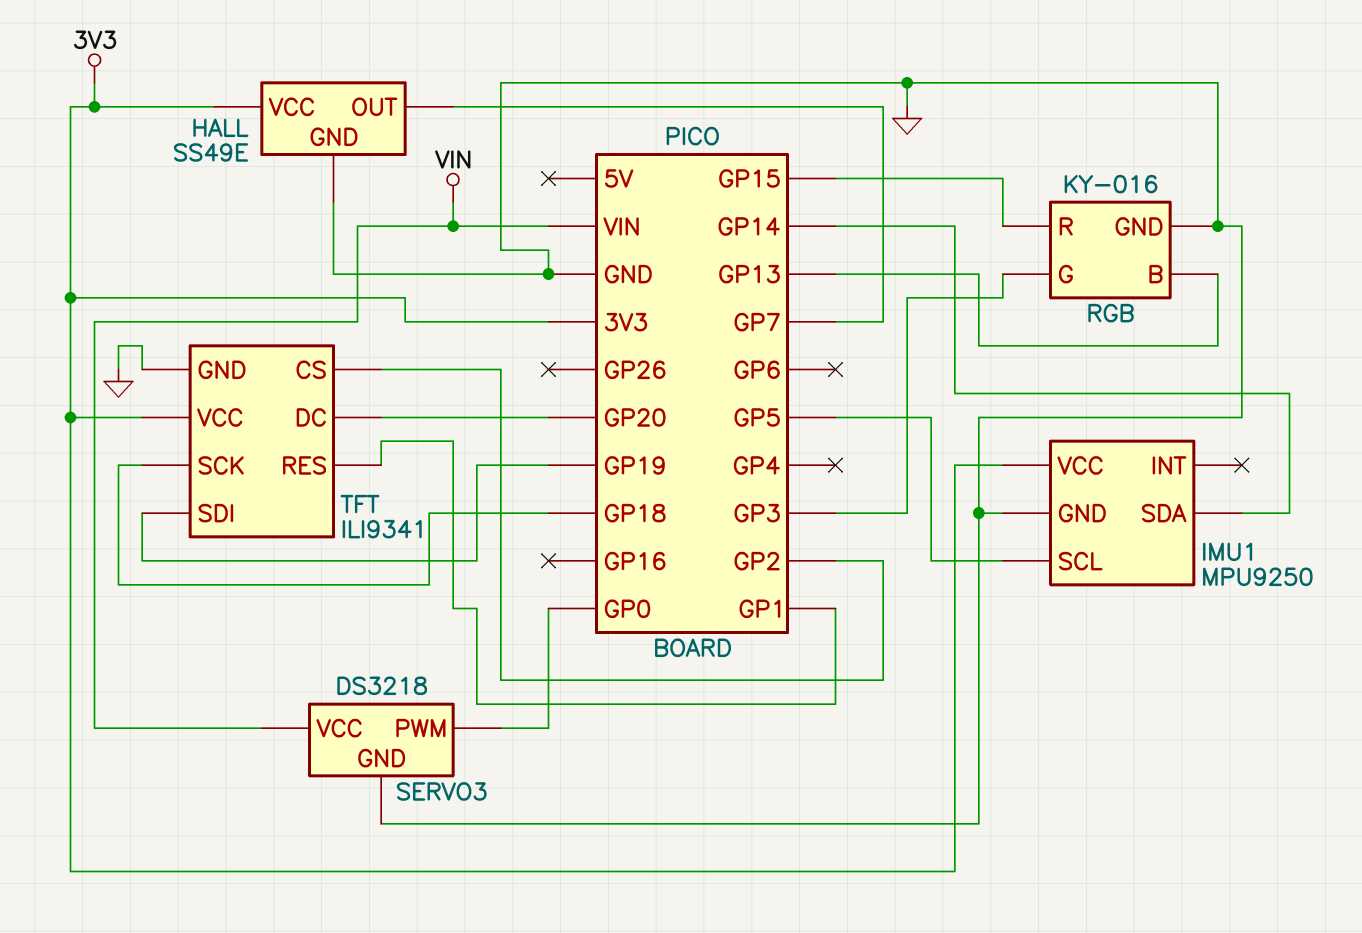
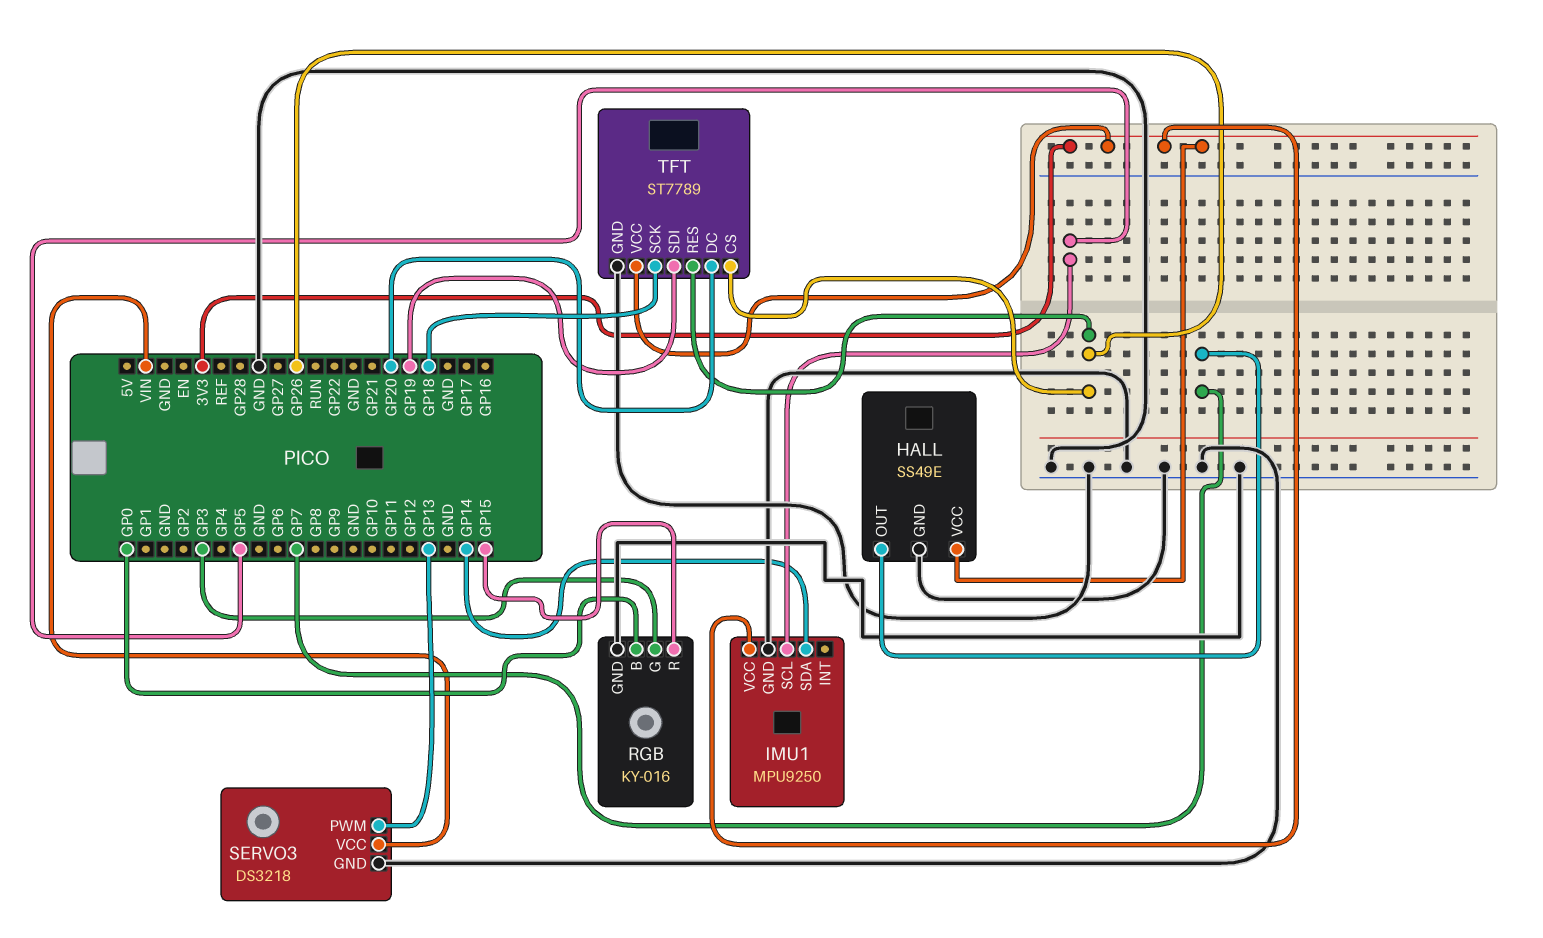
RGB pin B: GP13 -> GP0
SERVO3 pin PWM: GP0 -> GP13
TFT: ILI9341 -> ST7789
TFT pin CS: GP2 -> GP26
TFT pin RES: GP1 -> GP26

